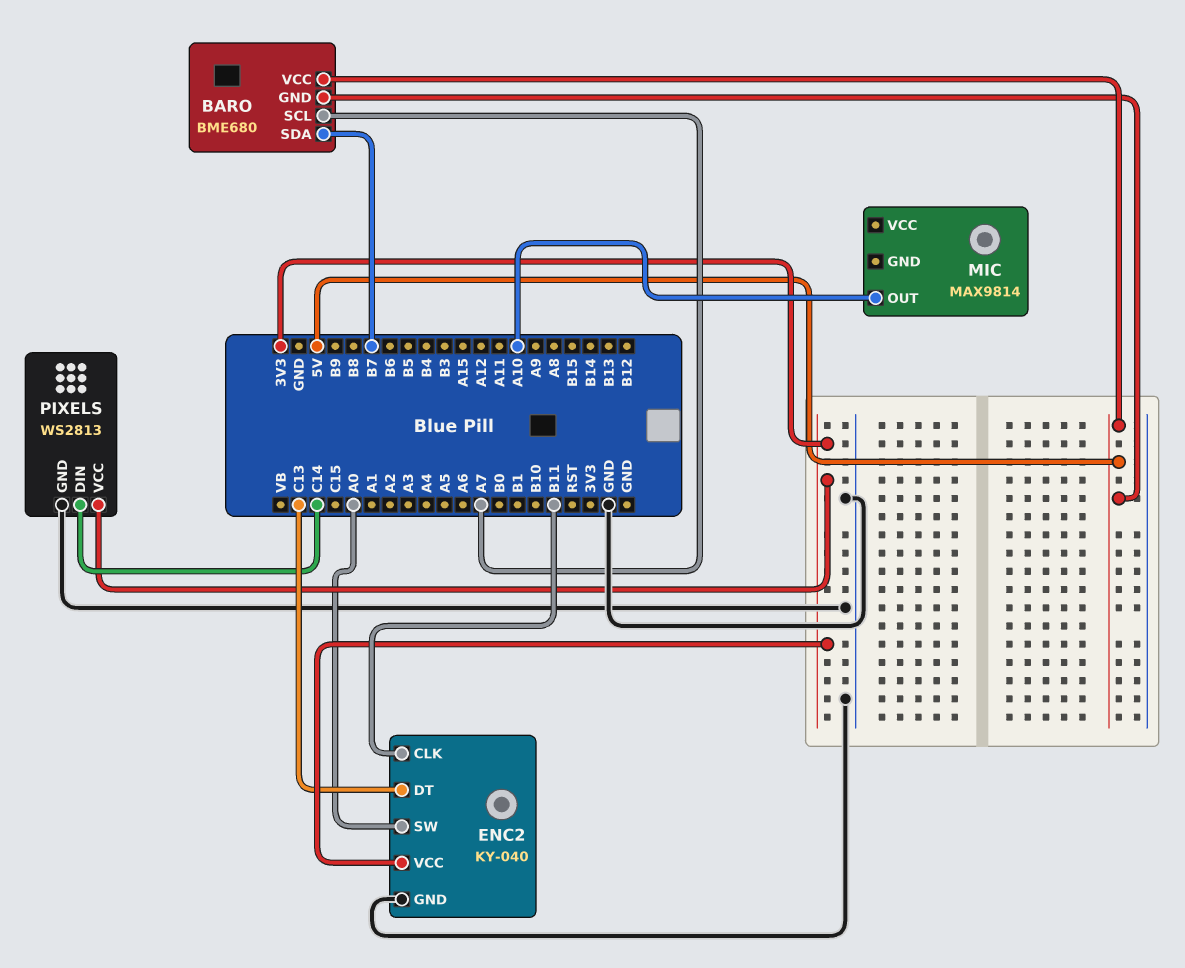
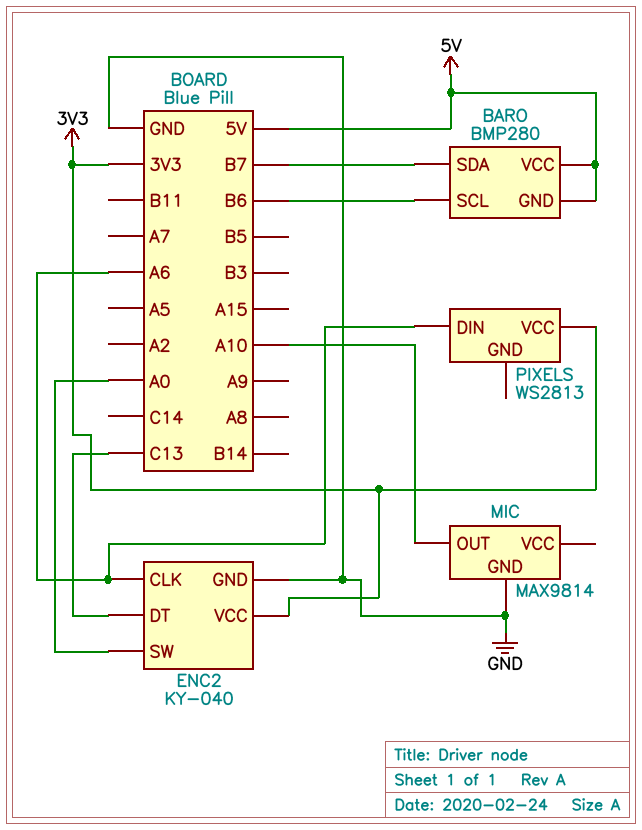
BARO: BME680 -> BMP280
BARO pin SCL: A7 -> B6
ENC2 pin CLK: B11 -> A6
MIC pin GND: none -> GND
PIXELS pin DIN: C14 -> A6
PIXELS pin GND: GND -> none

